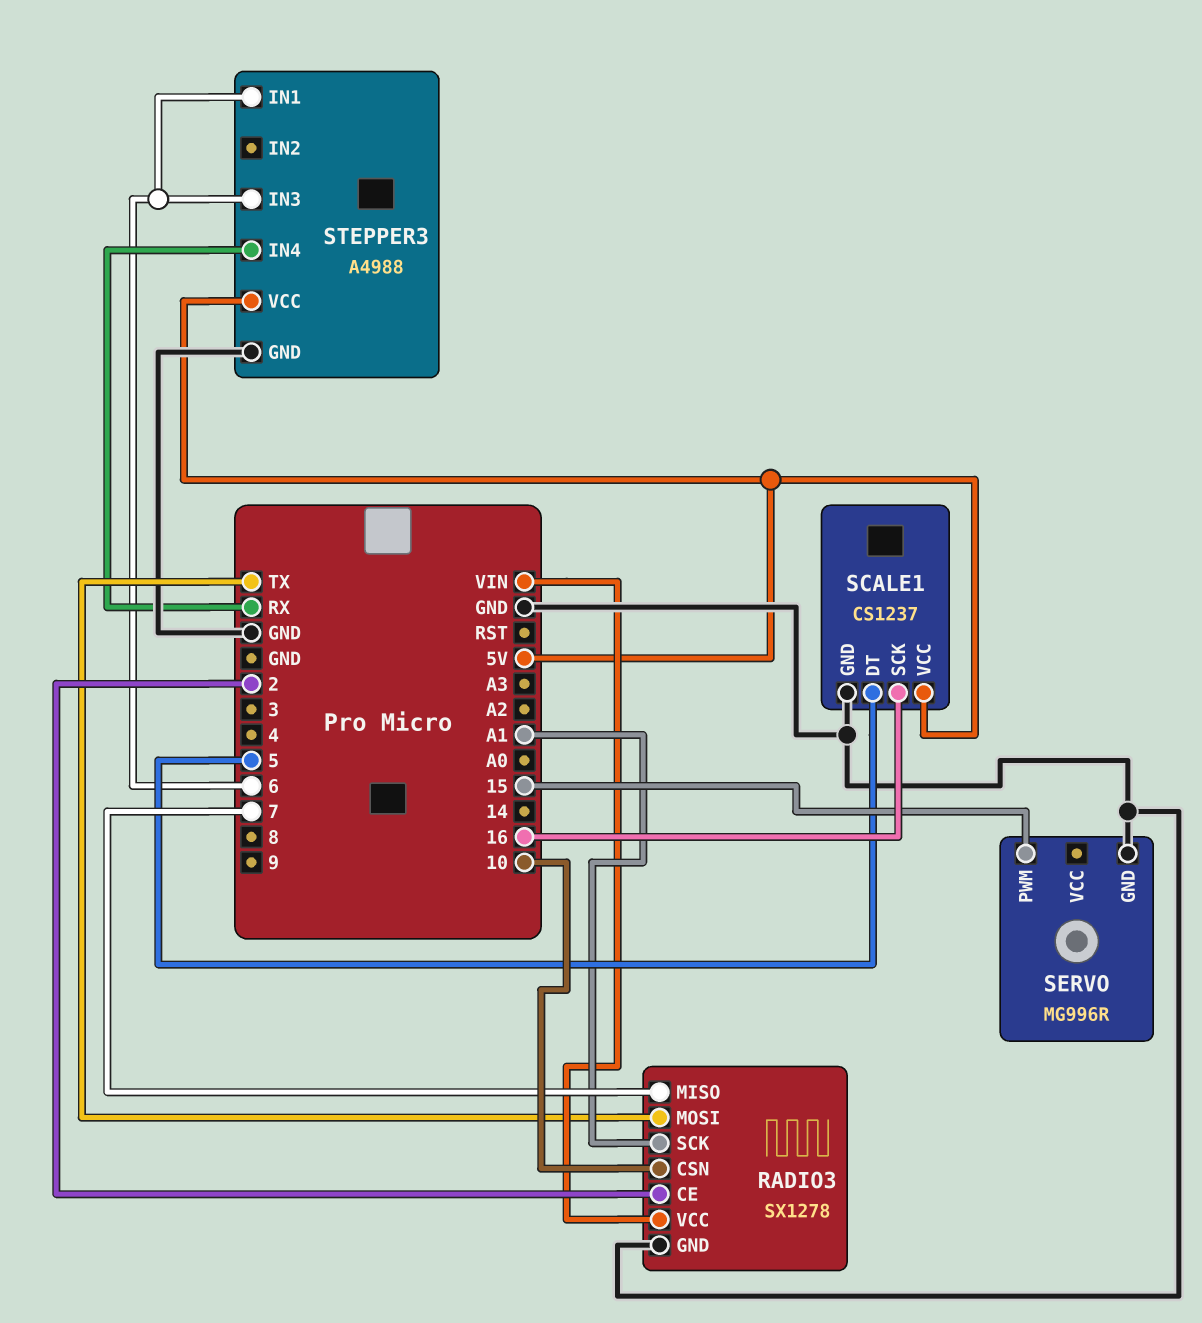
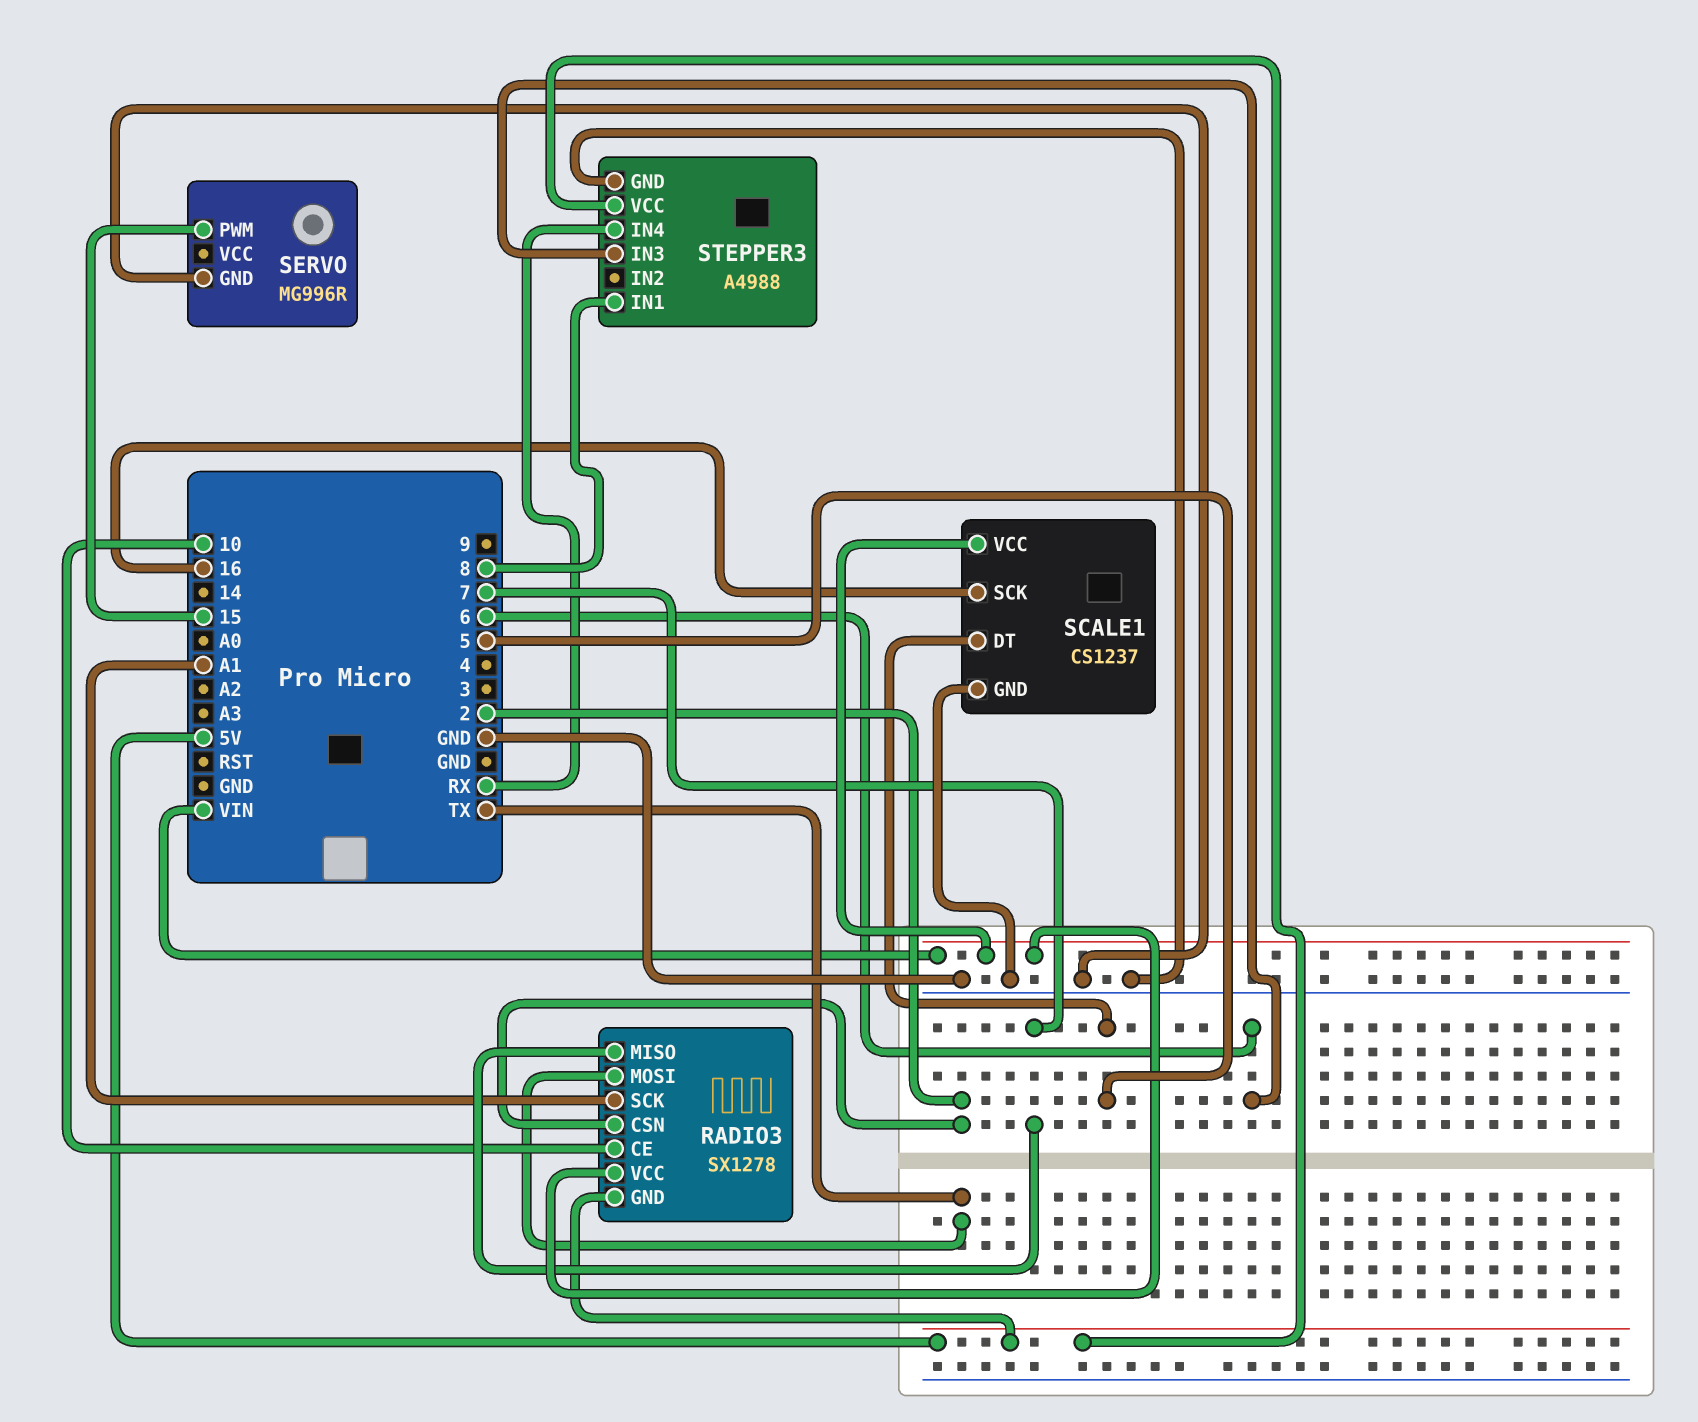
RADIO3 pin CE: 2 -> 10
RADIO3 pin CSN: 10 -> 2
RADIO3 pin GND: GND -> 5V
SCALE1 pin VCC: 5V -> VIN
STEPPER3 pin IN1: 6 -> 8

